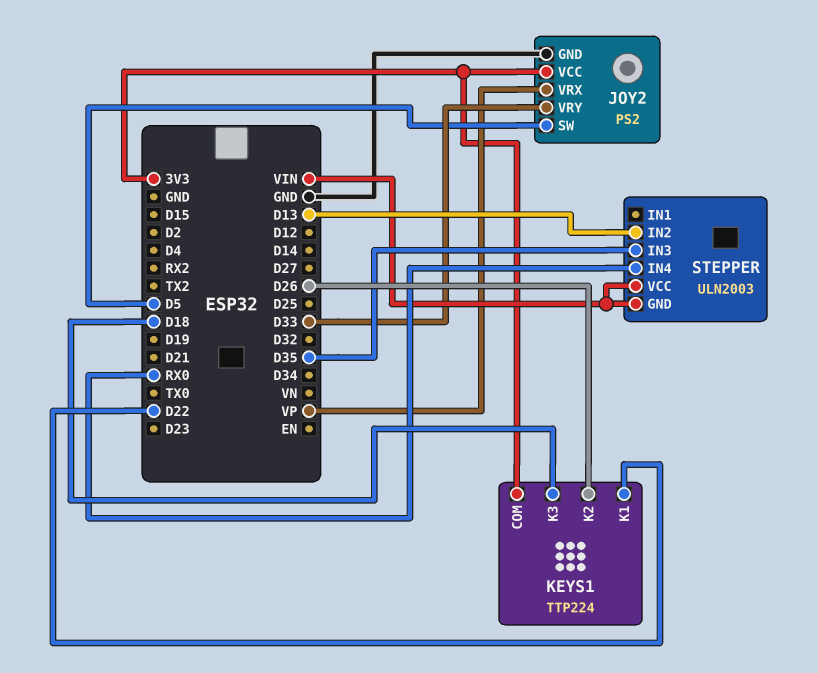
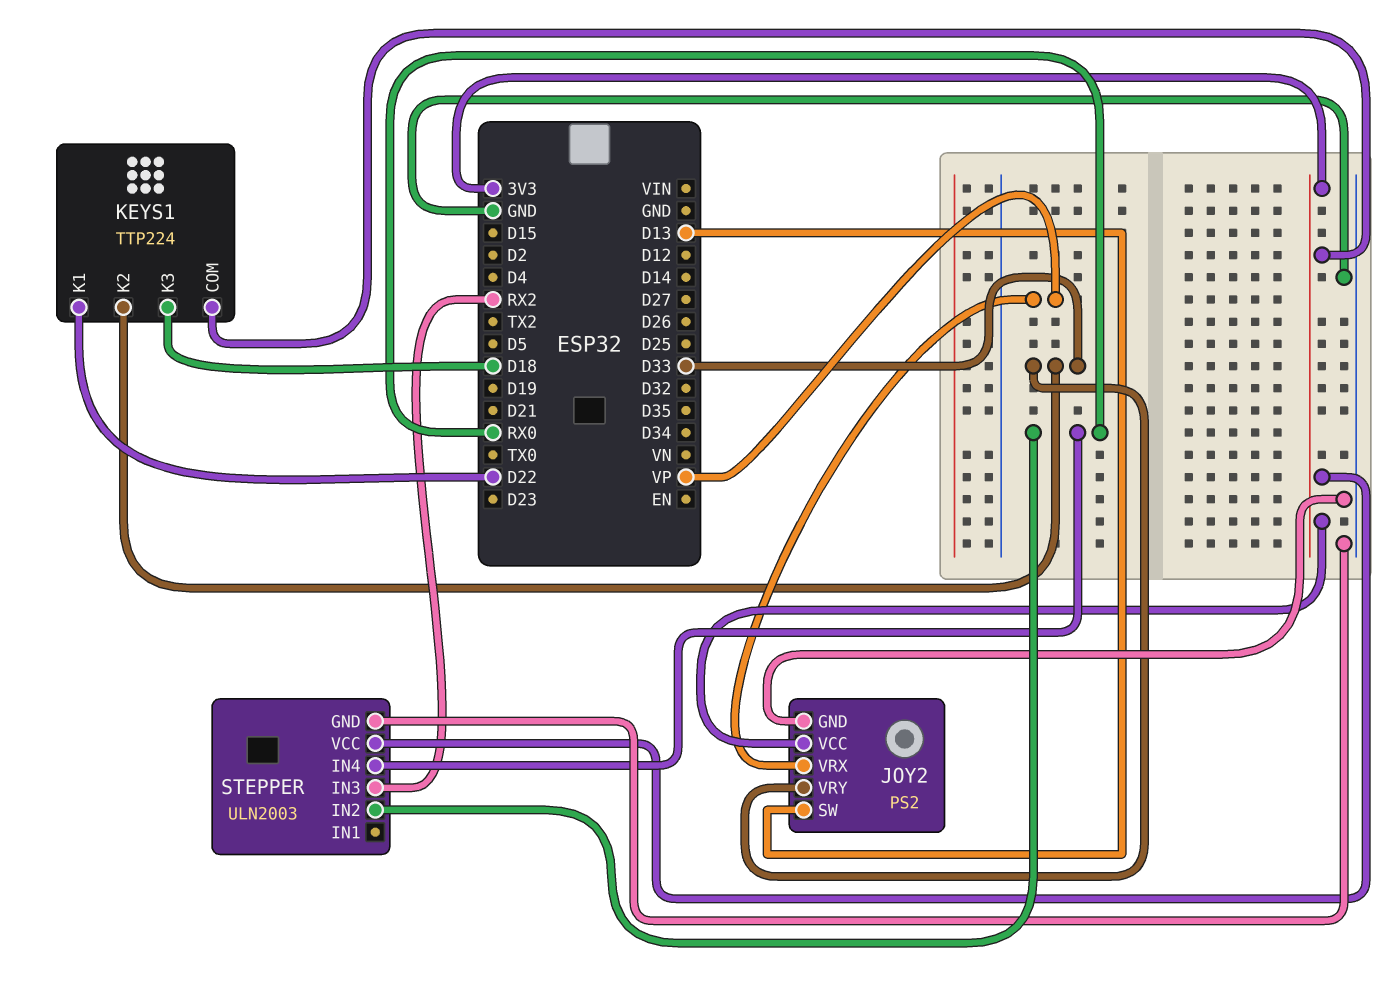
JOY2 pin SW: D5 -> D13
KEYS1 pin K2: D26 -> D33
STEPPER pin GND: VIN -> GND
STEPPER pin IN2: D13 -> RX0
STEPPER pin IN3: D35 -> RX2
STEPPER pin VCC: VIN -> 3V3

